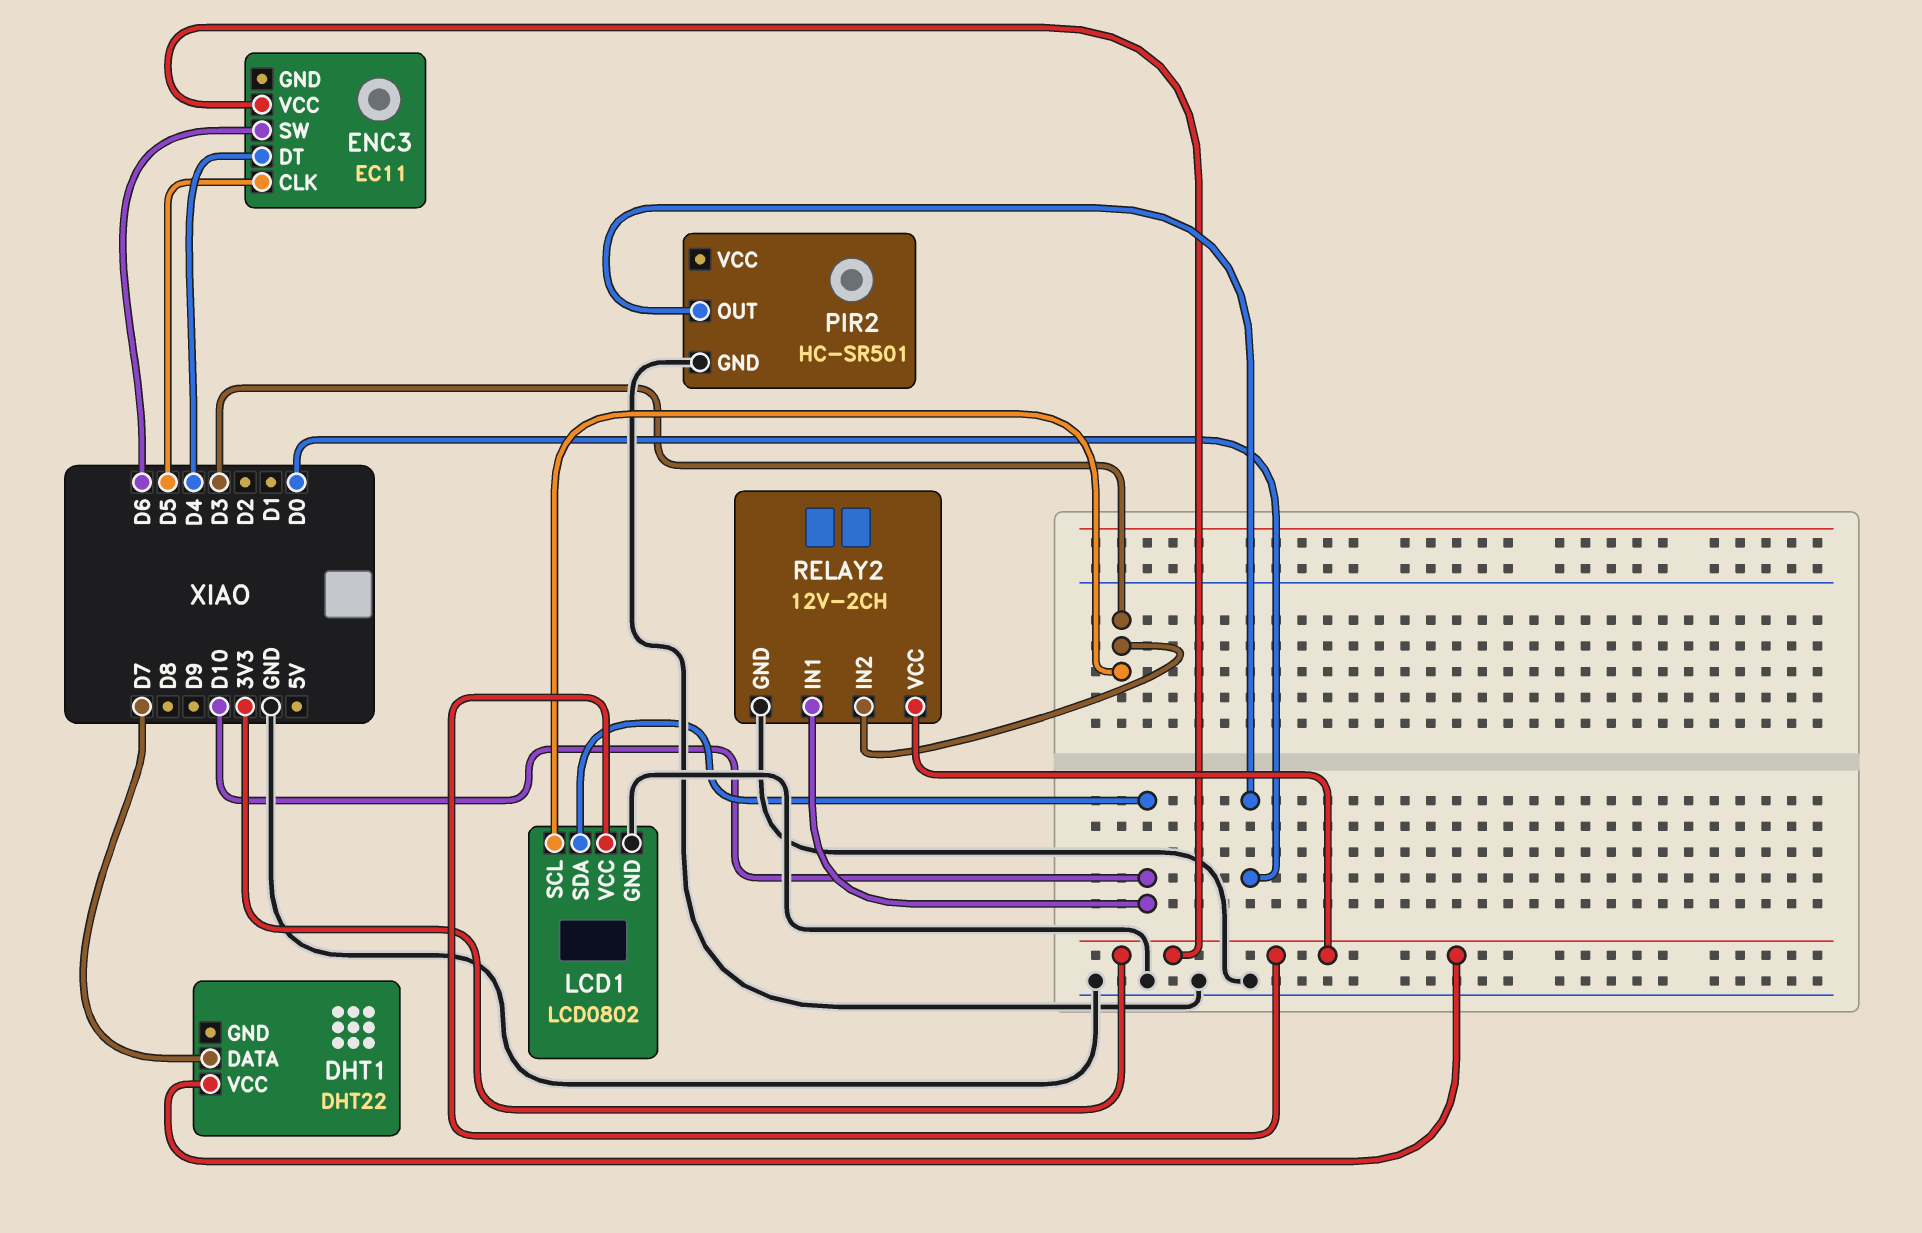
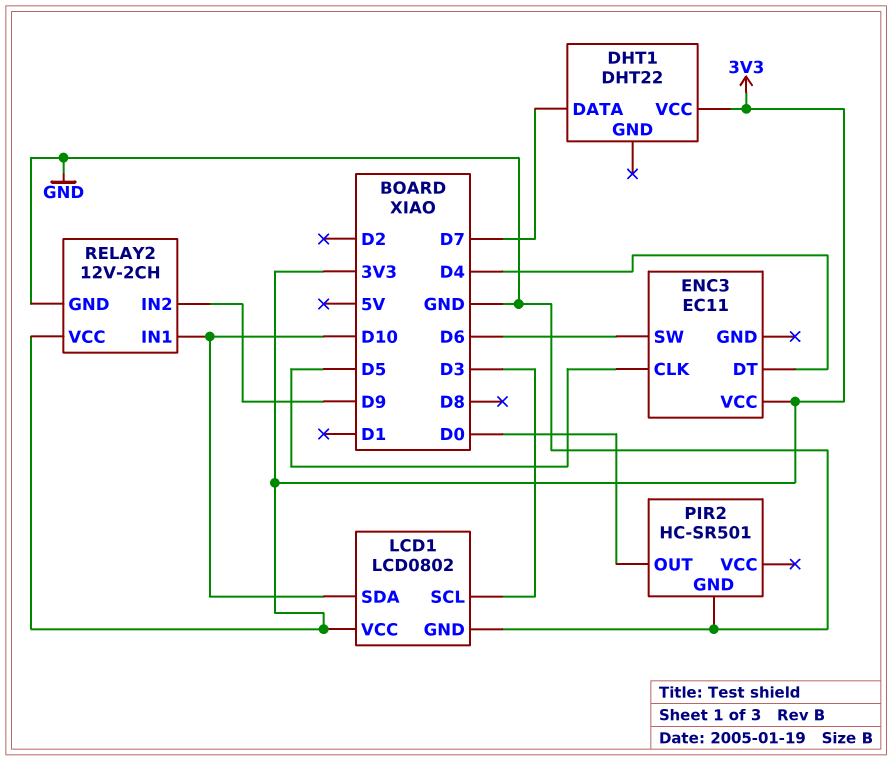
RELAY2 pin IN2: D3 -> D9

